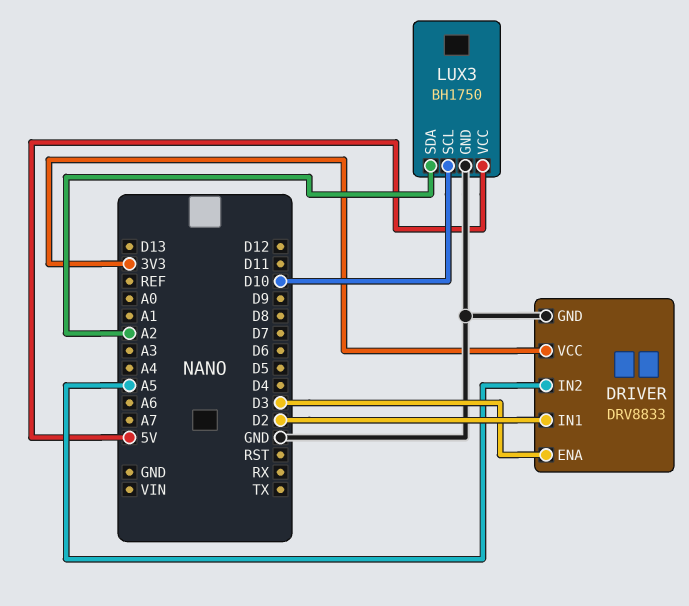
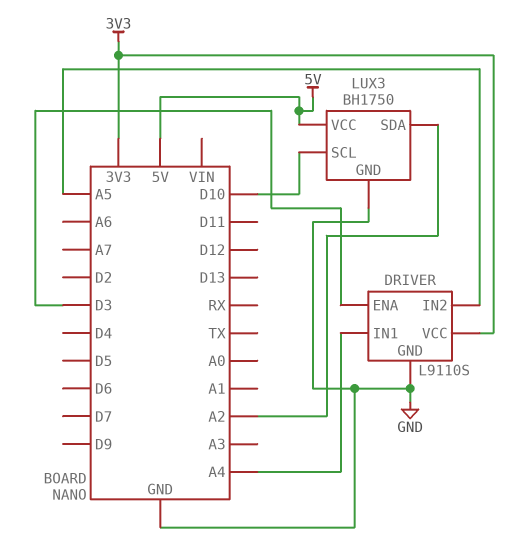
DRIVER: DRV8833 -> L9110S
DRIVER pin IN1: D2 -> A4

